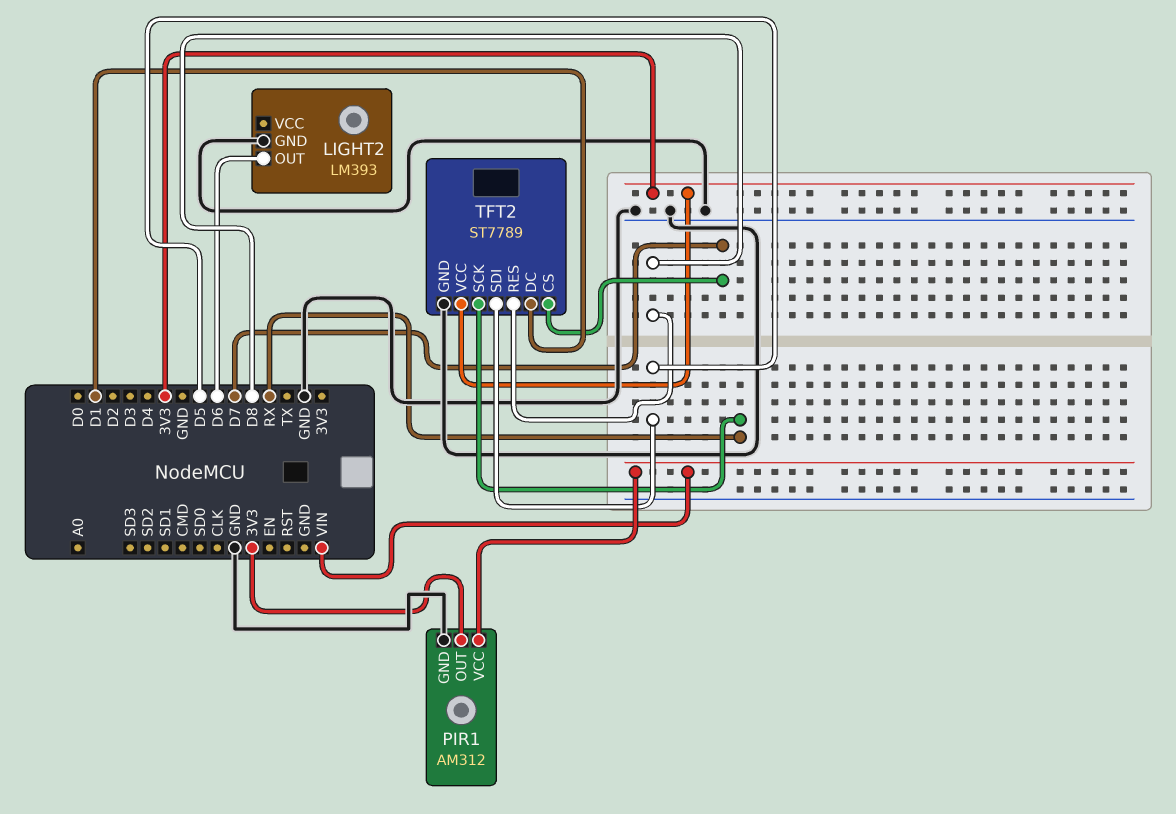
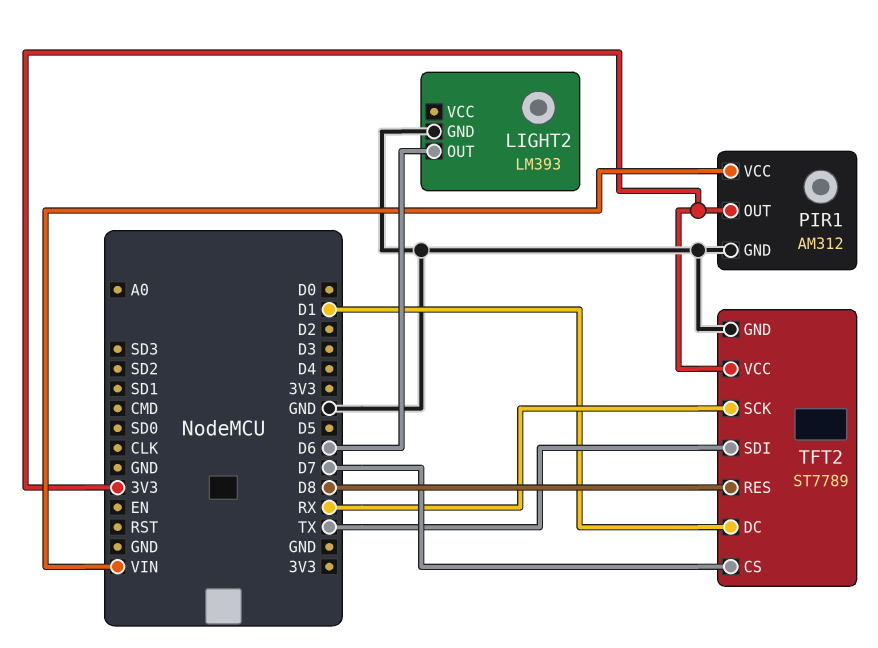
TFT2 pin SDI: D5 -> TX

